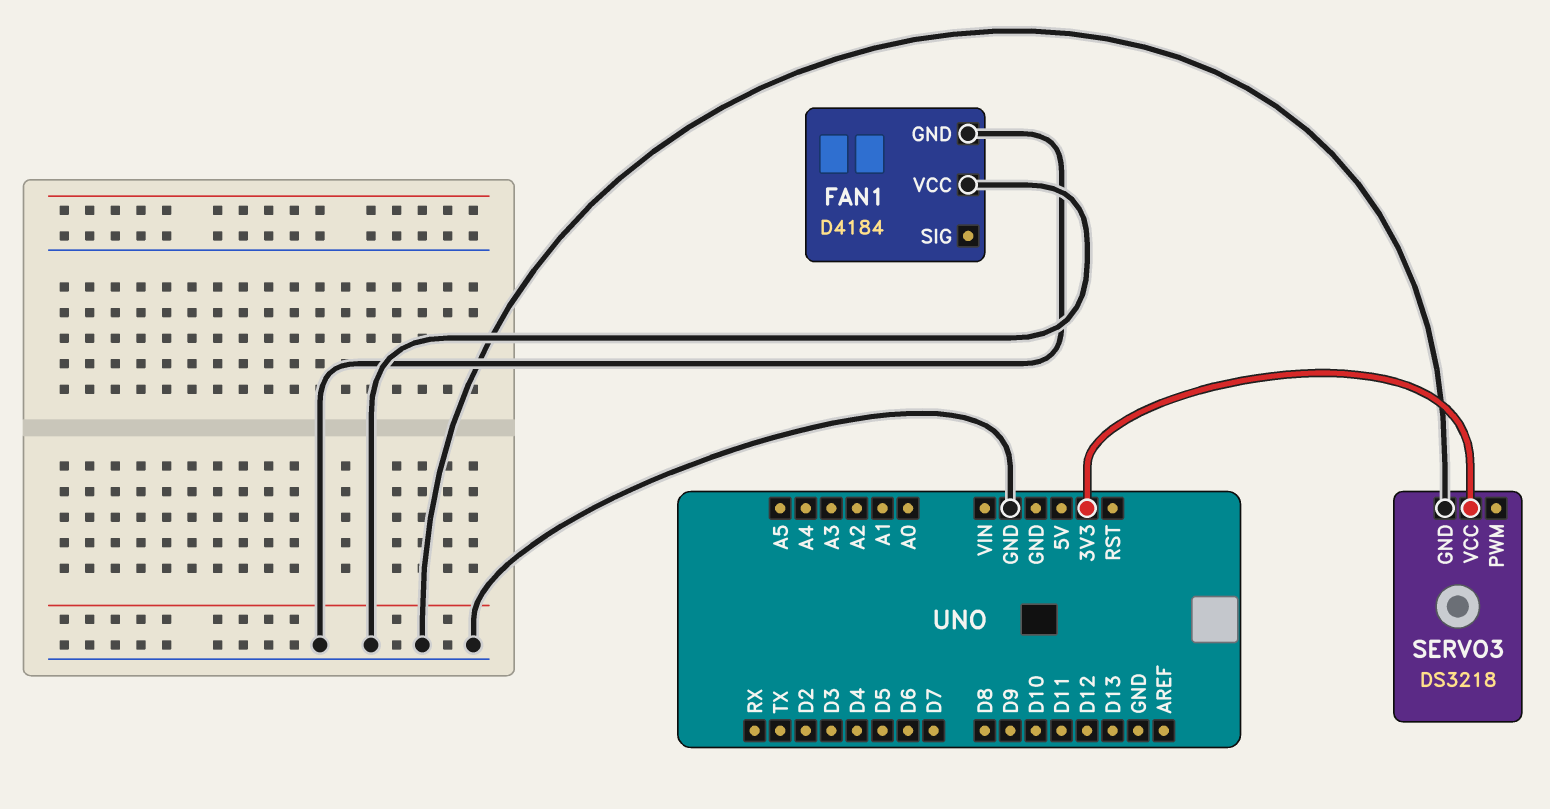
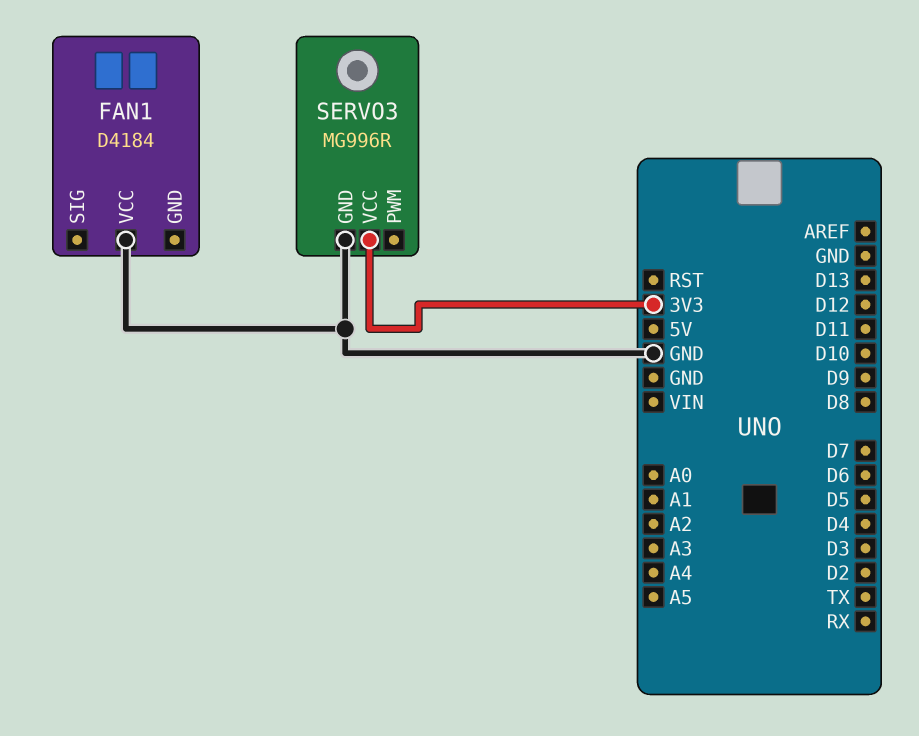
FAN1 pin GND: GND -> none
SERVO3: DS3218 -> MG996R

